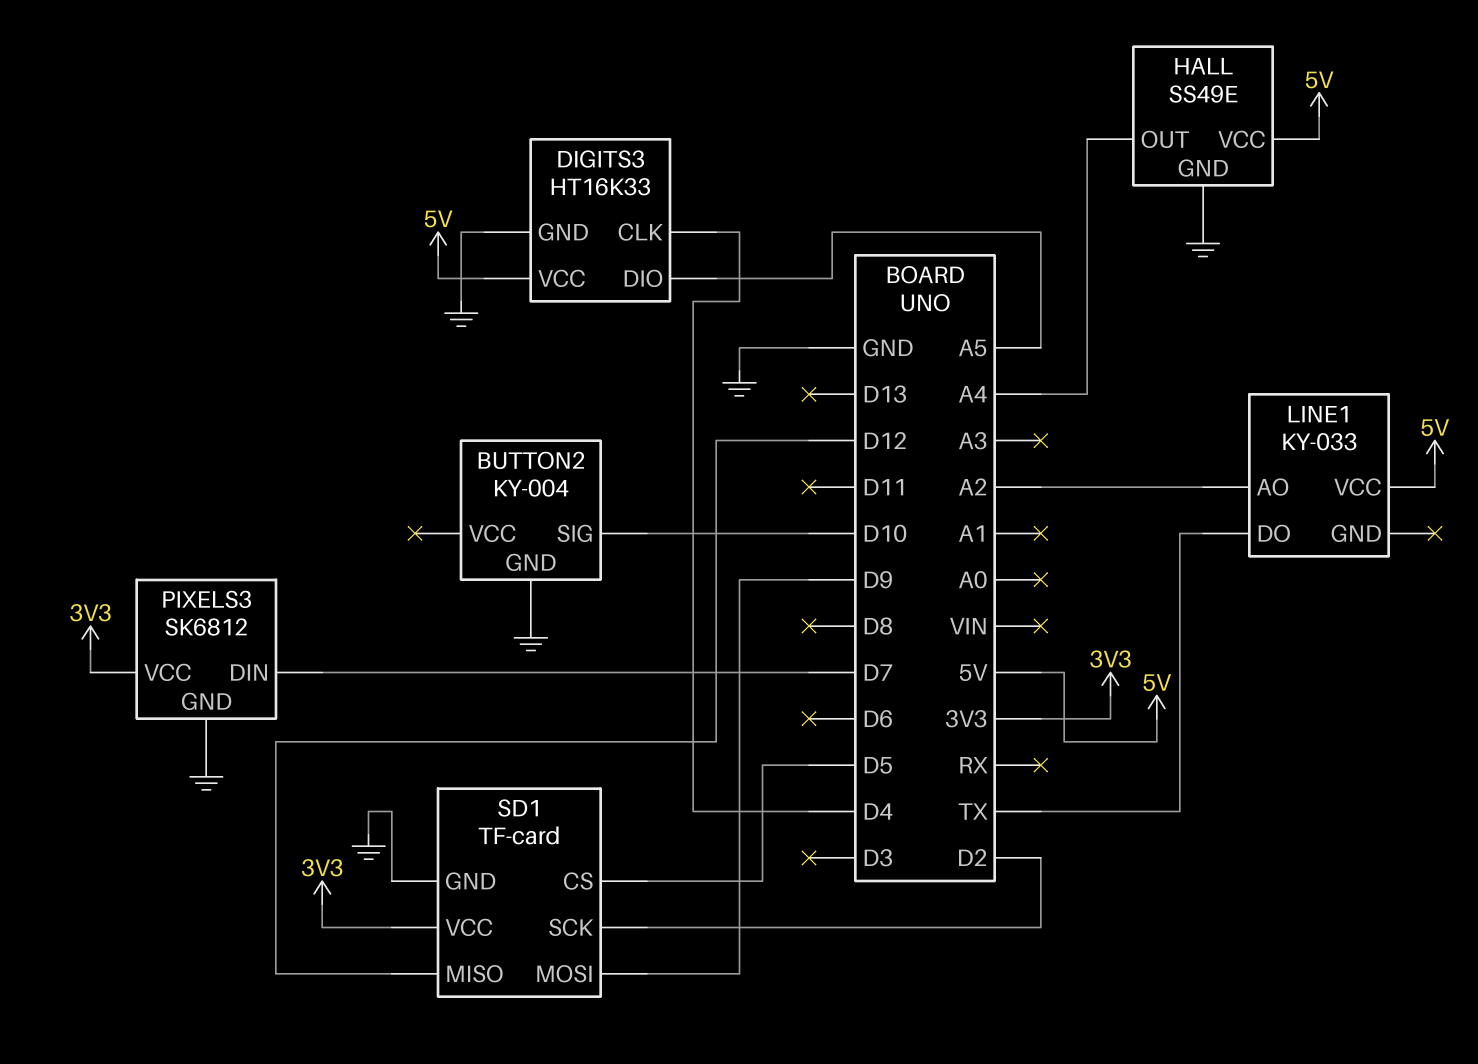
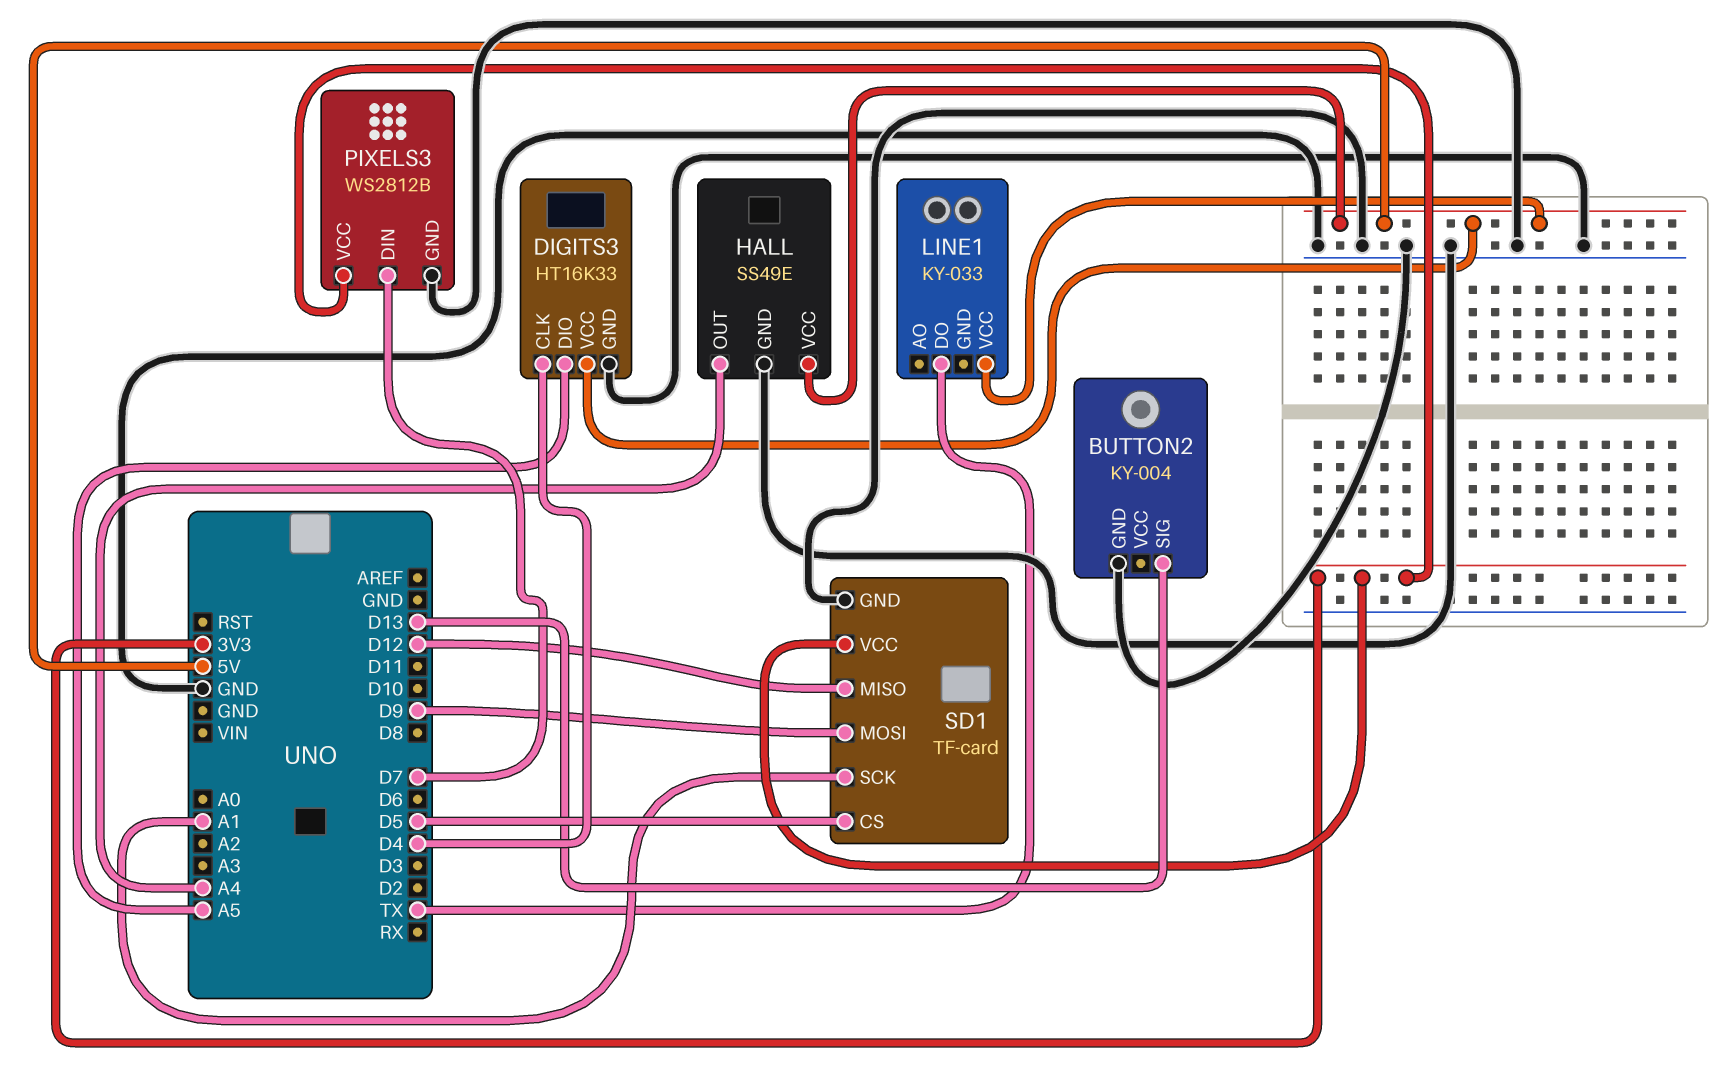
BUTTON2 pin SIG: D10 -> D13
LINE1 pin AO: A2 -> none
PIXELS3: SK6812 -> WS2812B
SD1 pin SCK: D2 -> A1

